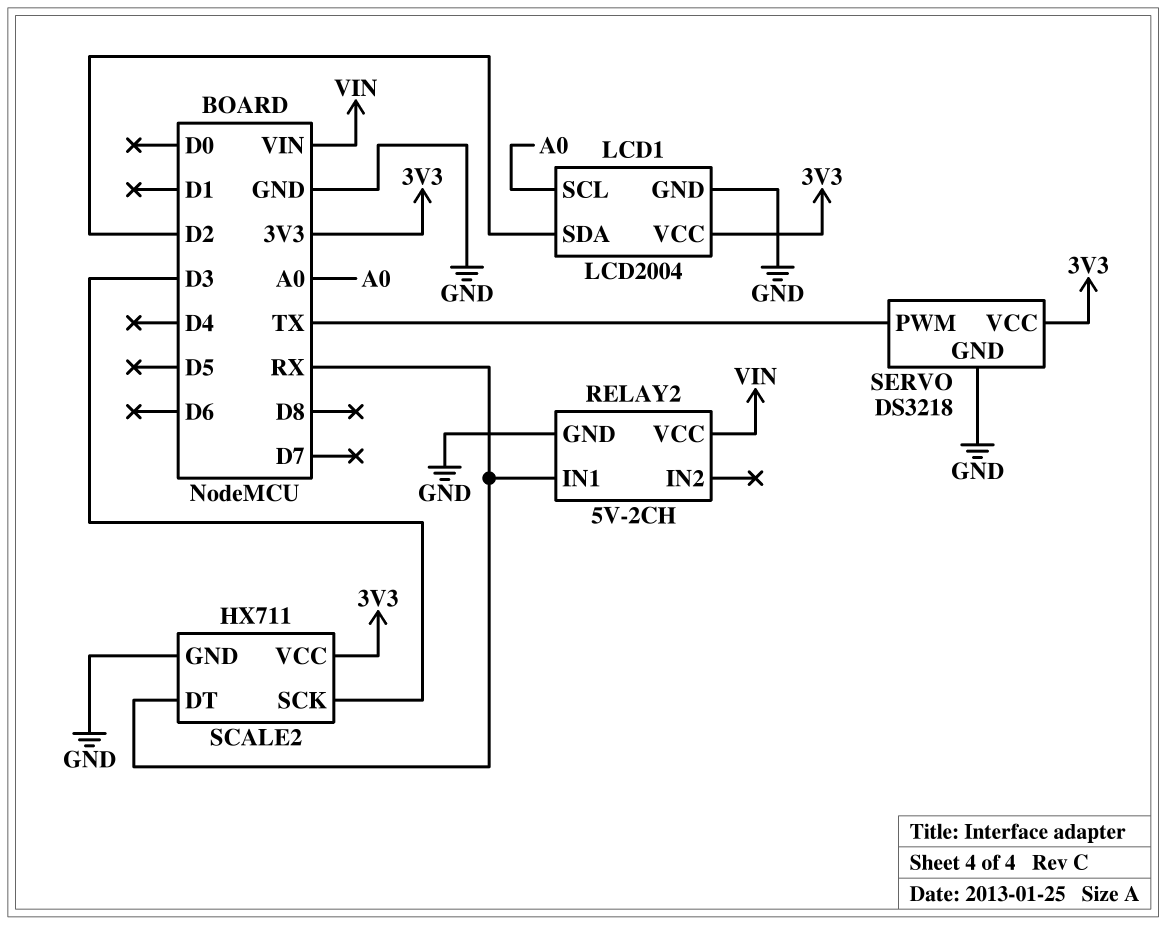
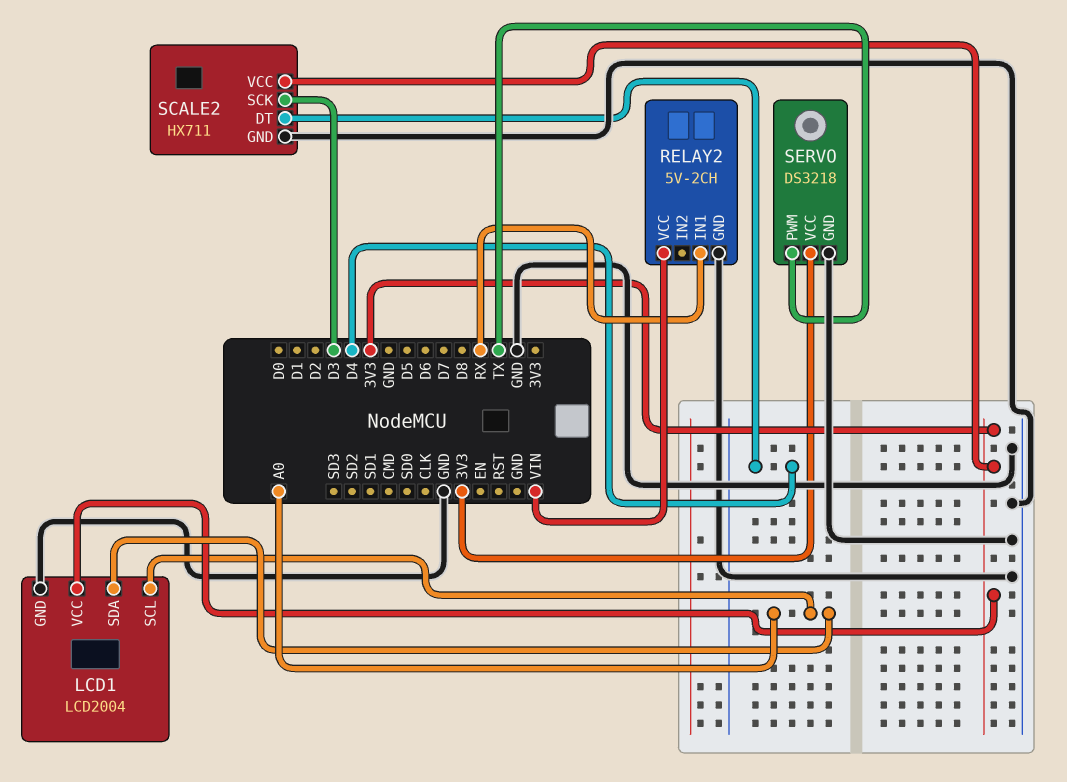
LCD1 pin SDA: D2 -> A0
SCALE2 pin DT: RX -> D4

